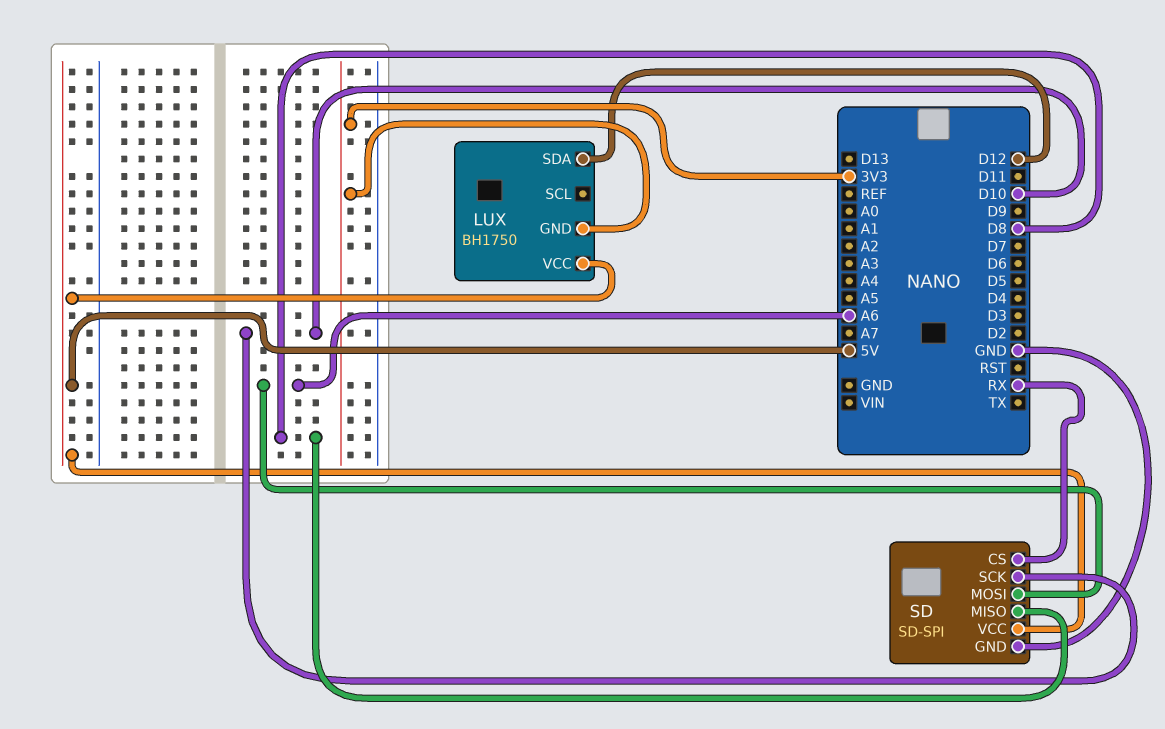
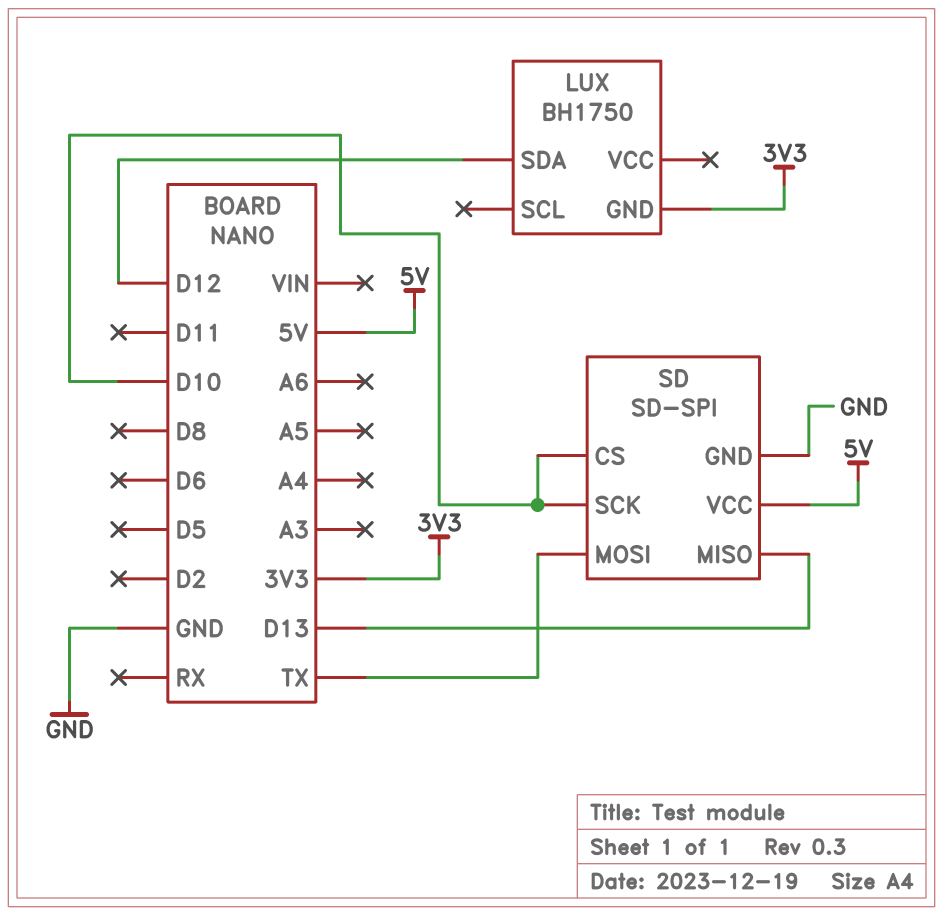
LUX pin VCC: 5V -> none
SD pin CS: RX -> D10
SD pin MISO: D8 -> D13
SD pin MOSI: A6 -> TX

